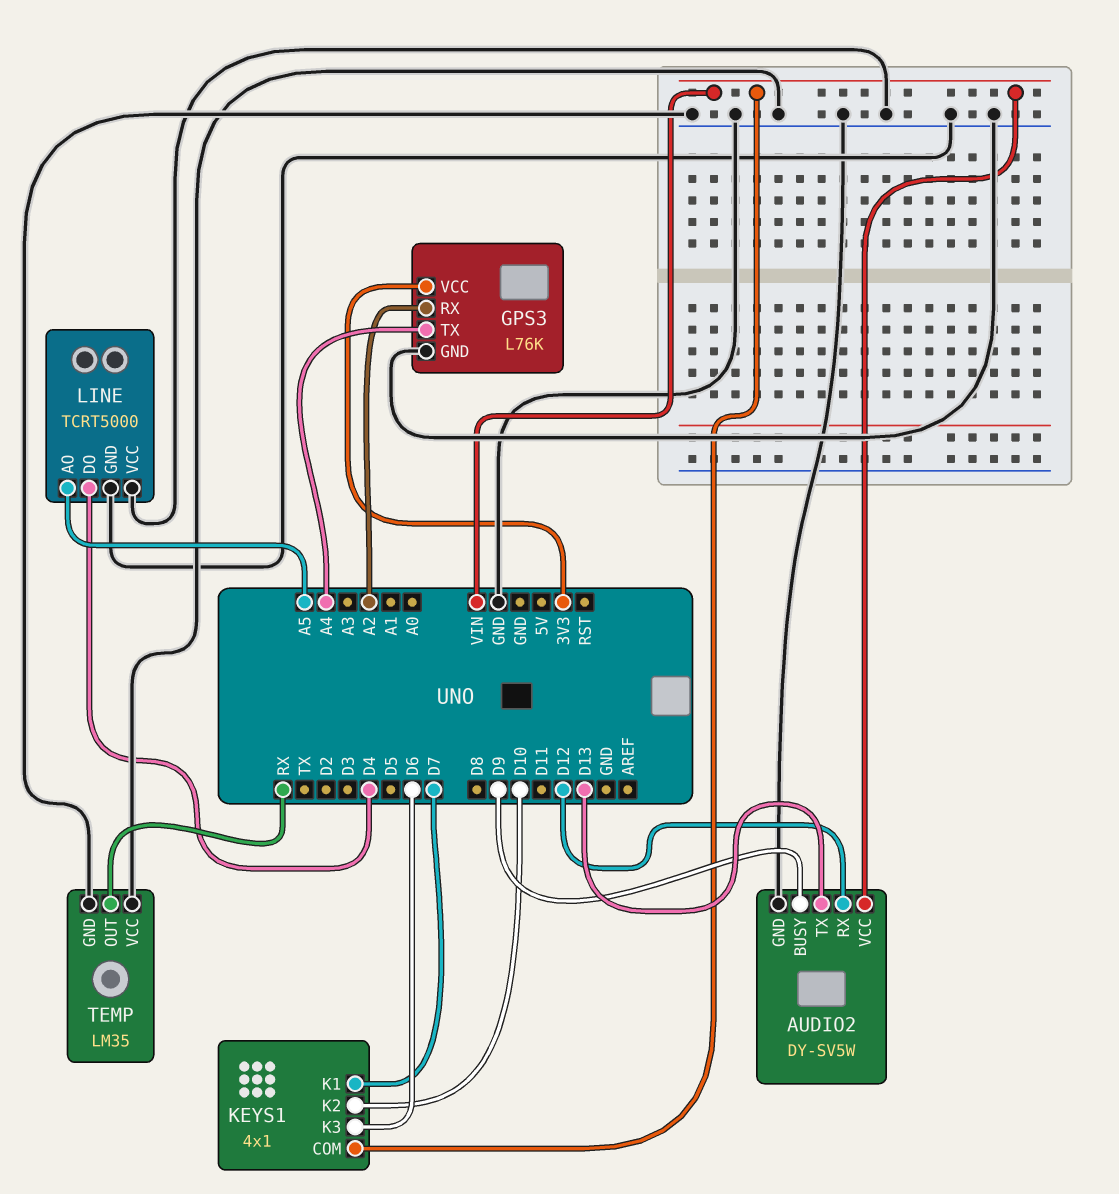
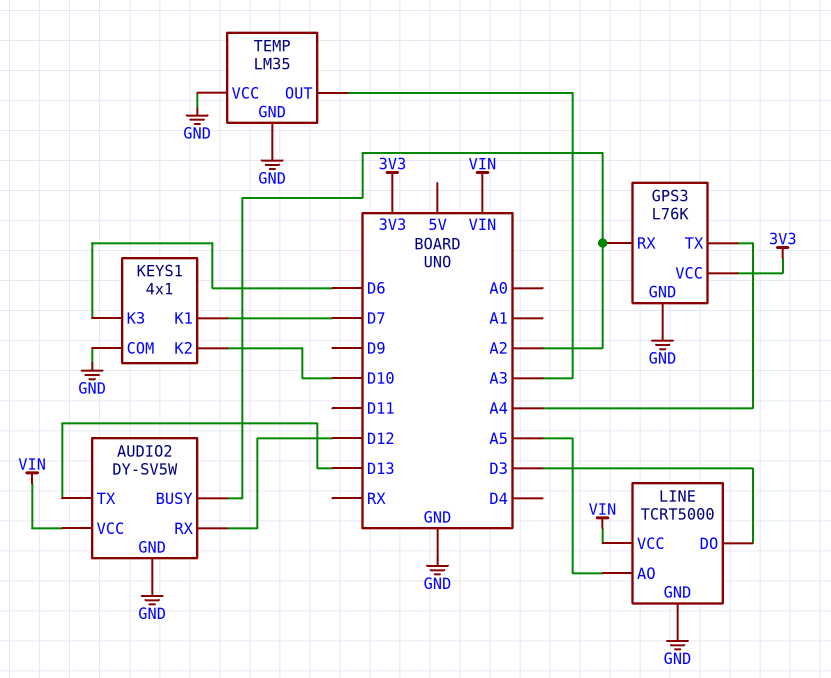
AUDIO2 pin BUSY: D9 -> A2
KEYS1 pin COM: VIN -> GND
LINE pin DO: D4 -> D3
LINE pin VCC: GND -> VIN
TEMP pin OUT: RX -> A3

